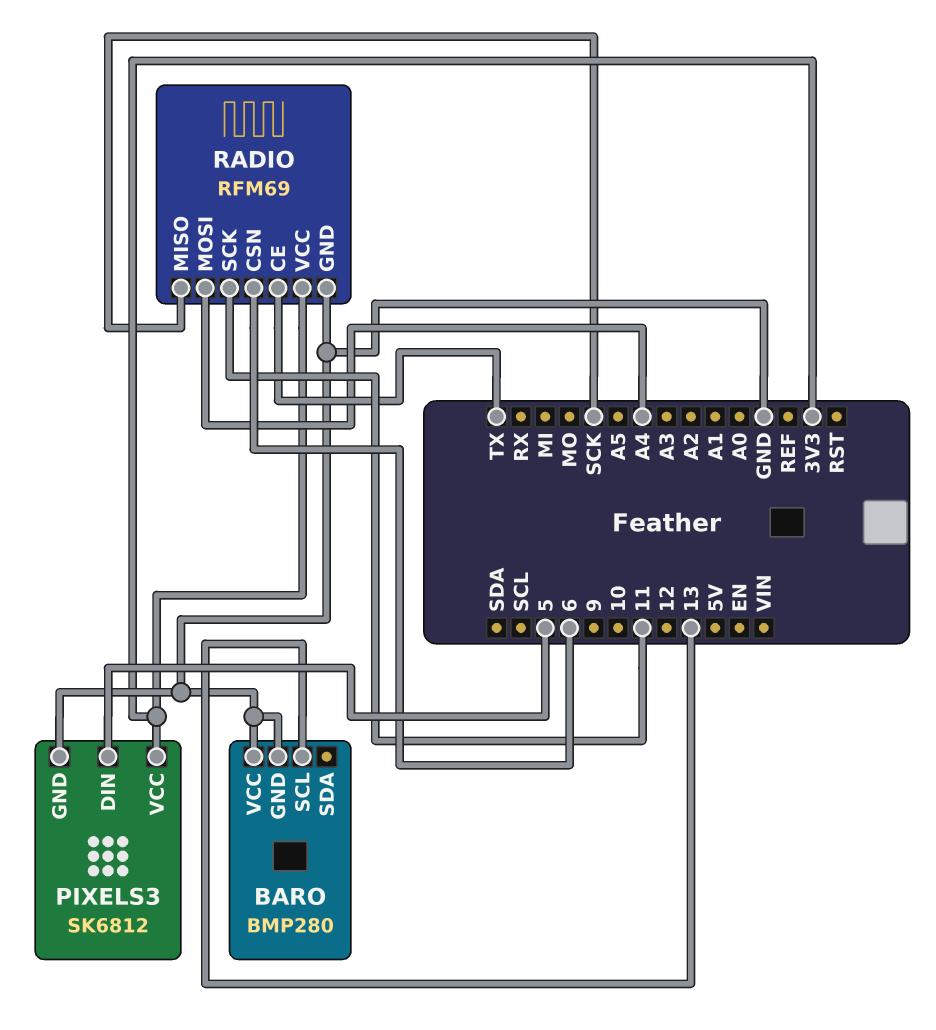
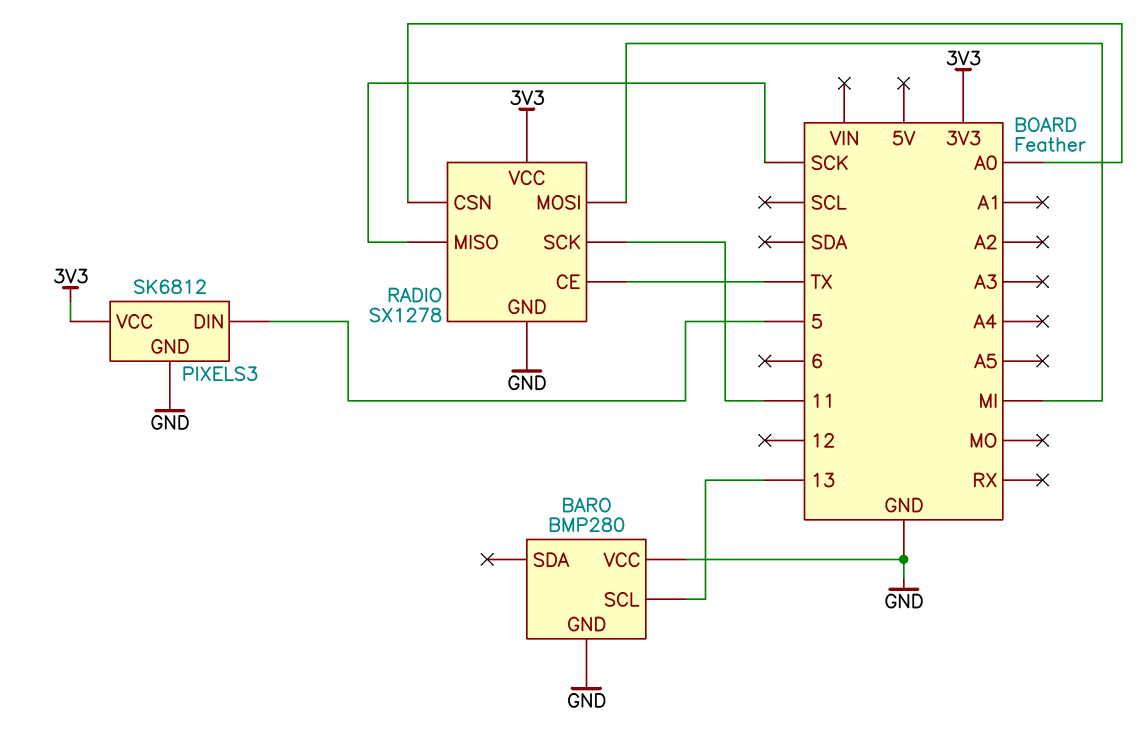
RADIO: RFM69 -> SX1278
RADIO pin CSN: 6 -> A0
RADIO pin MOSI: A4 -> MI

